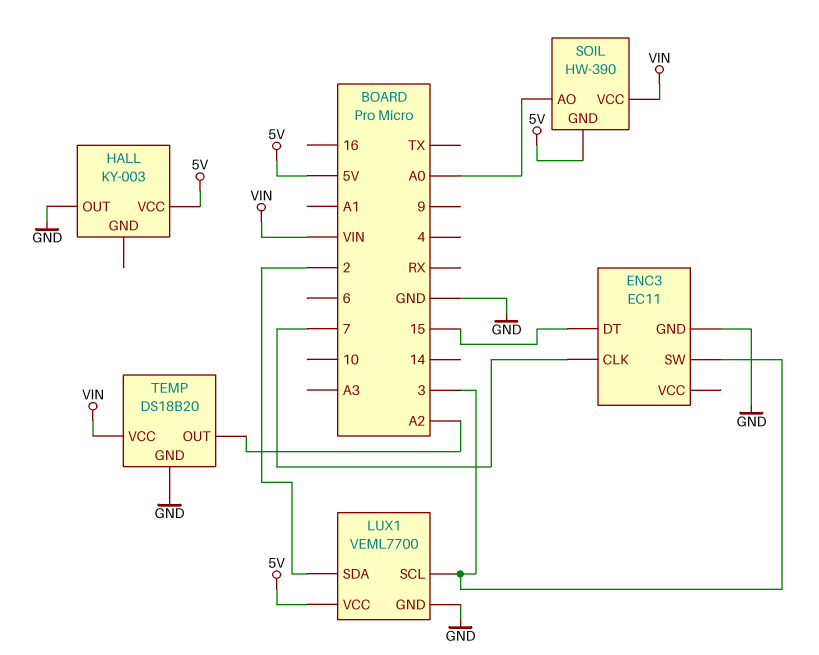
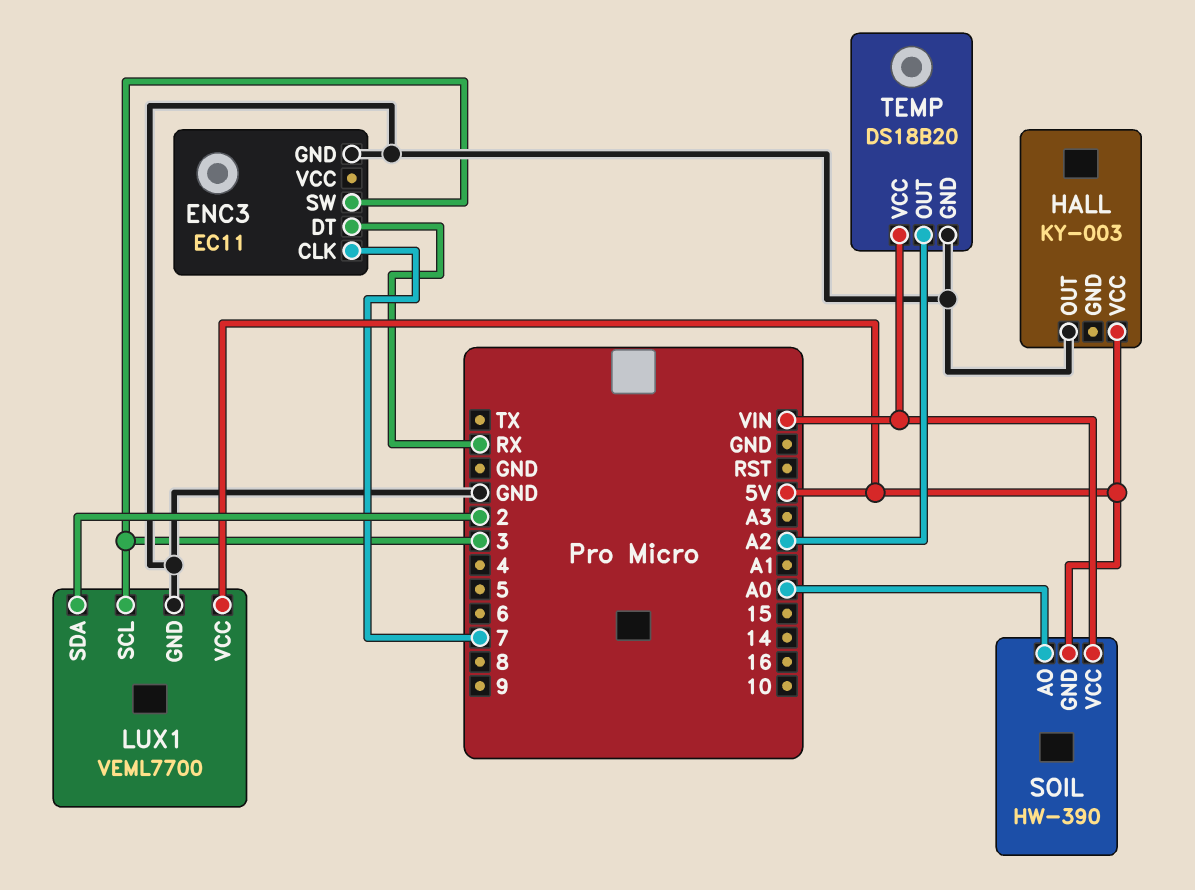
ENC3 pin DT: 15 -> RX

